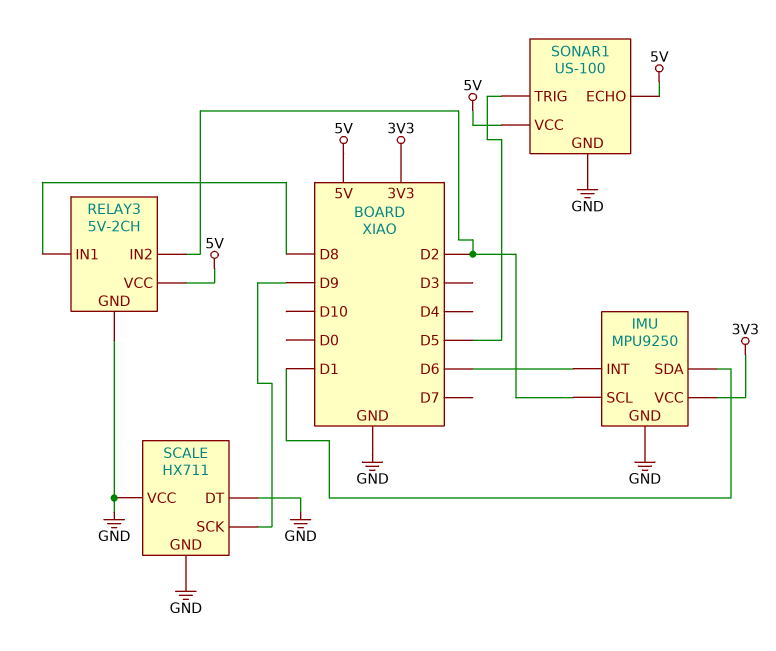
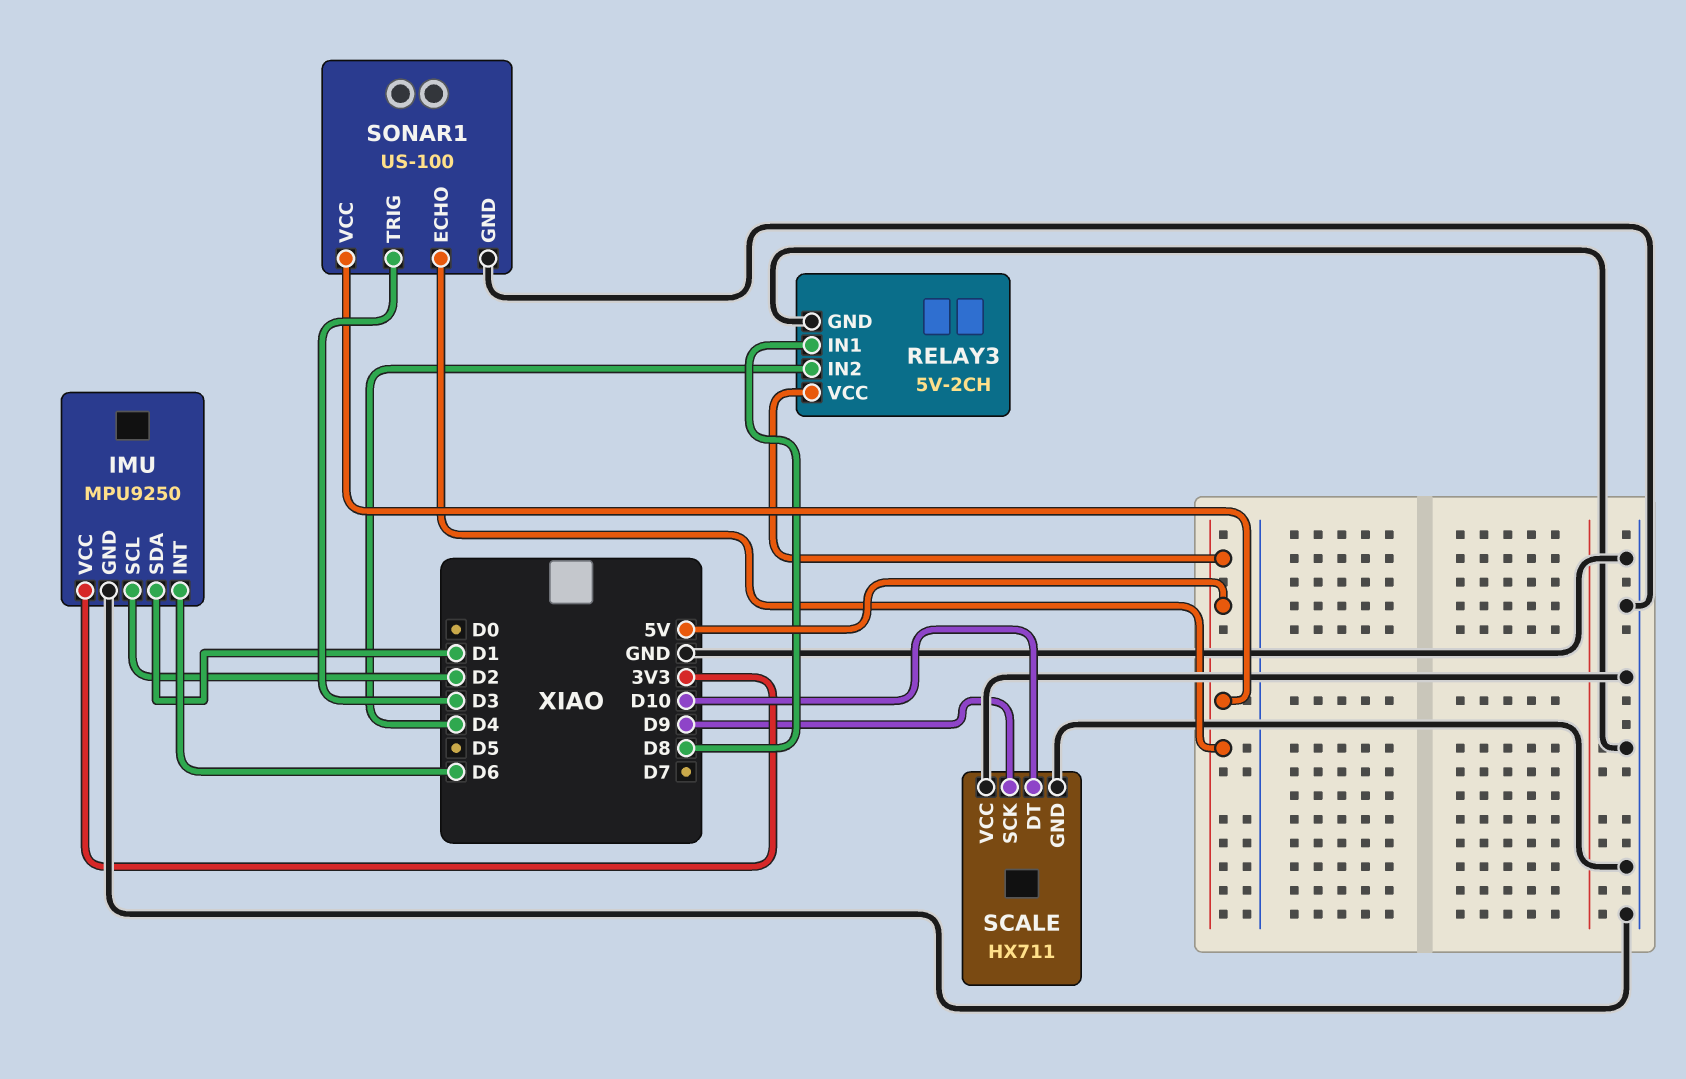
RELAY3 pin IN2: D2 -> D4
SCALE pin DT: GND -> D10
SONAR1 pin TRIG: D5 -> D3

